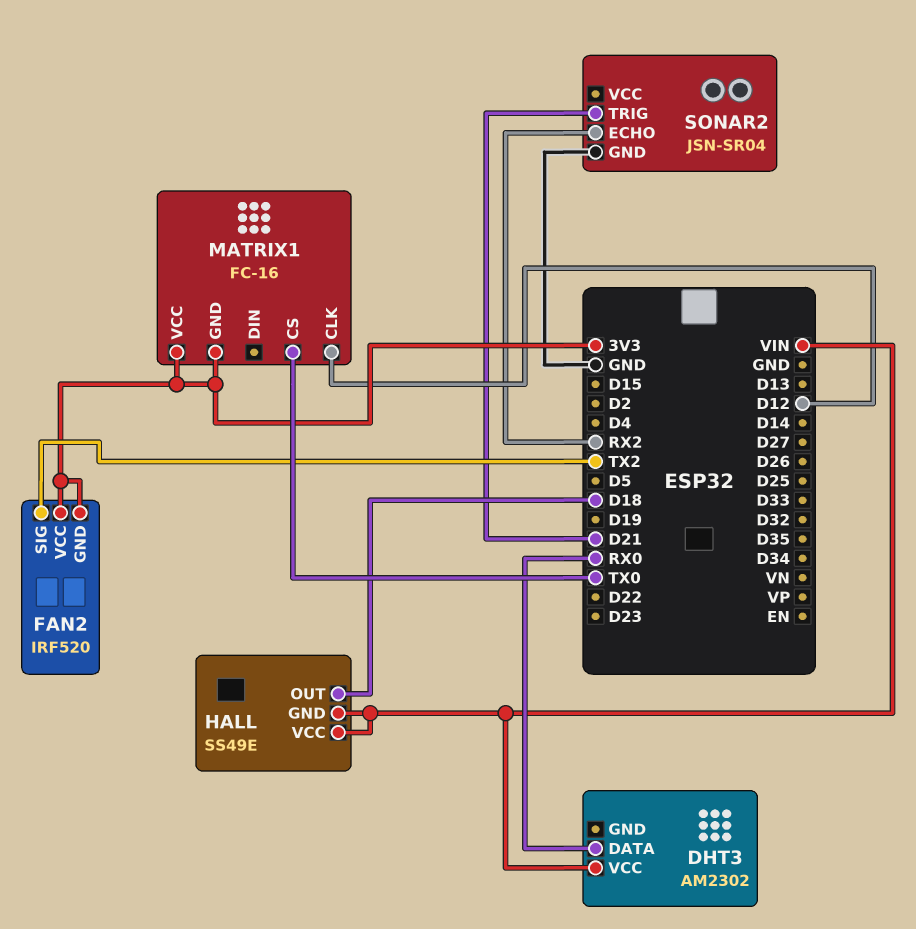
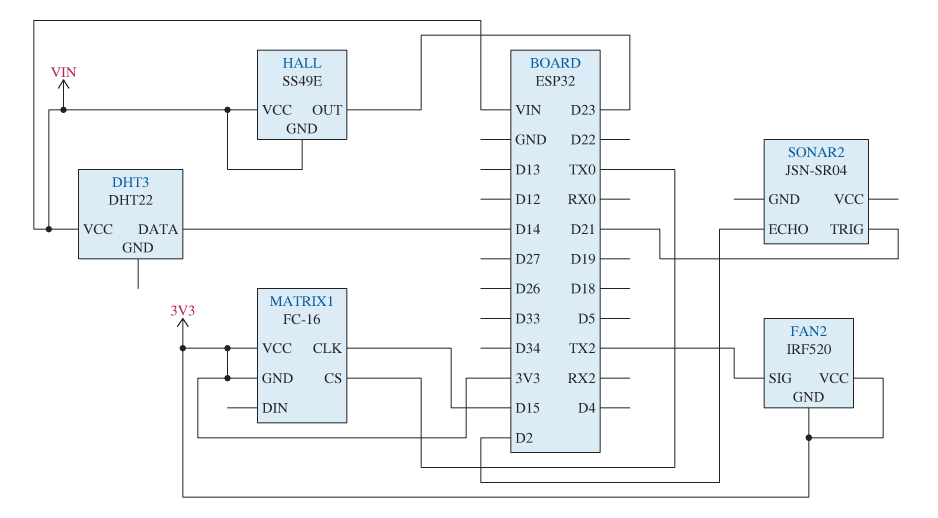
DHT3: AM2302 -> DHT22
DHT3 pin DATA: RX0 -> D14
HALL pin OUT: D18 -> D23
MATRIX1 pin CLK: D12 -> D15
SONAR2 pin ECHO: RX2 -> D2
SONAR2 pin GND: GND -> none

